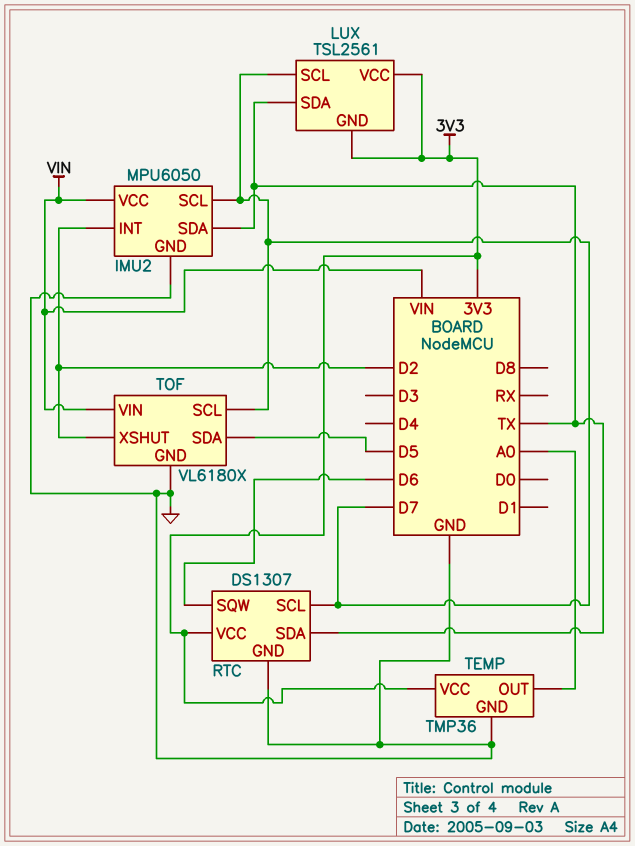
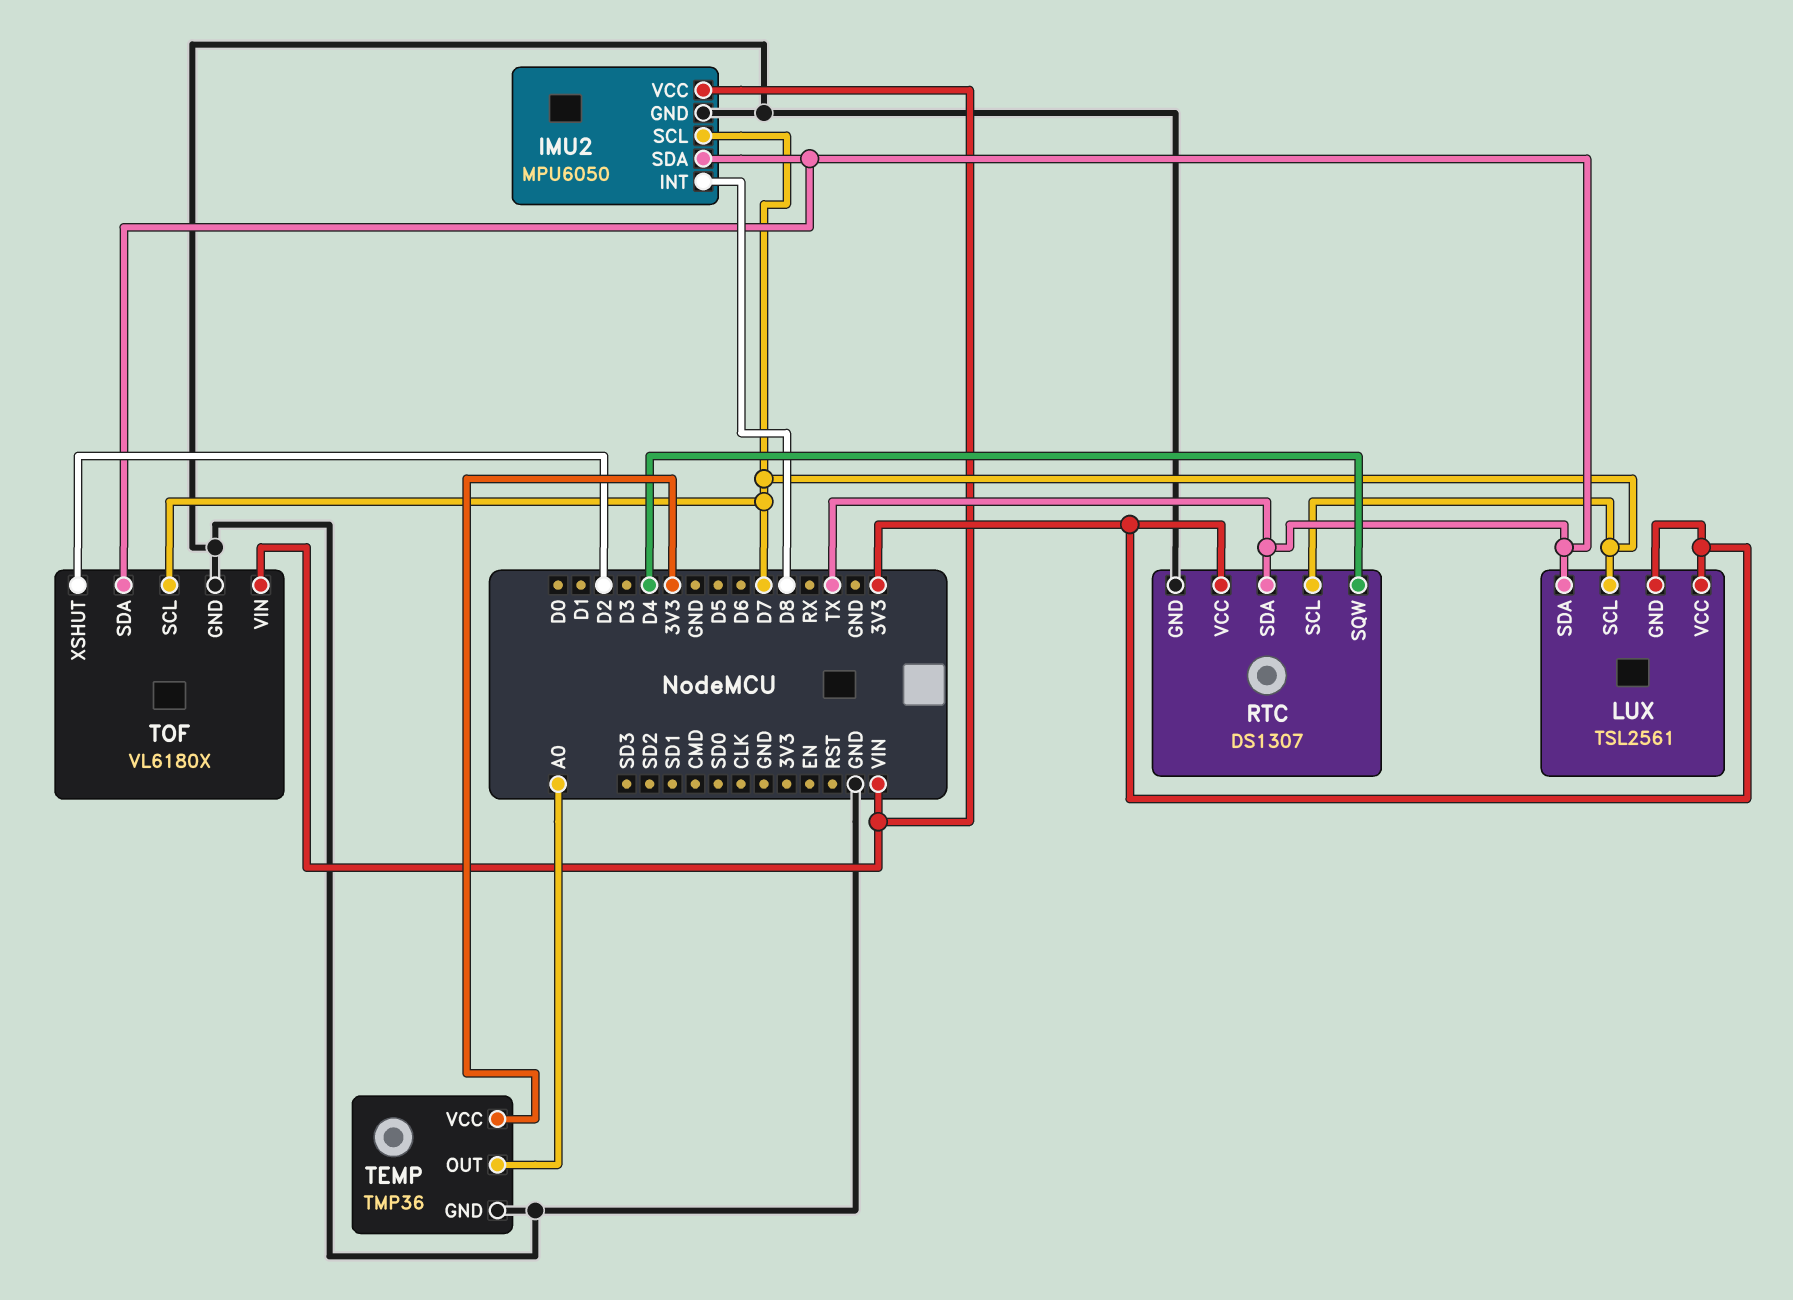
IMU2 pin INT: D2 -> D8
RTC pin SQW: D6 -> D4
TOF pin SDA: D5 -> TX

